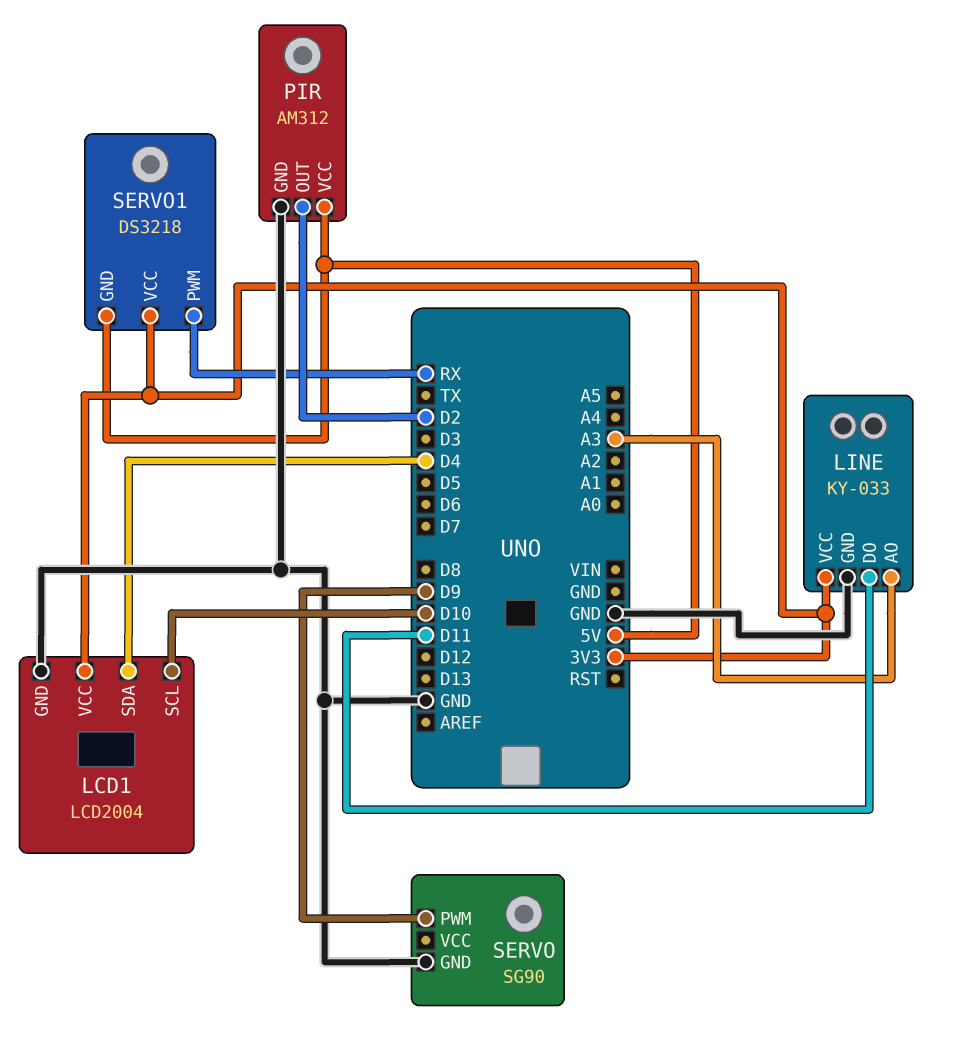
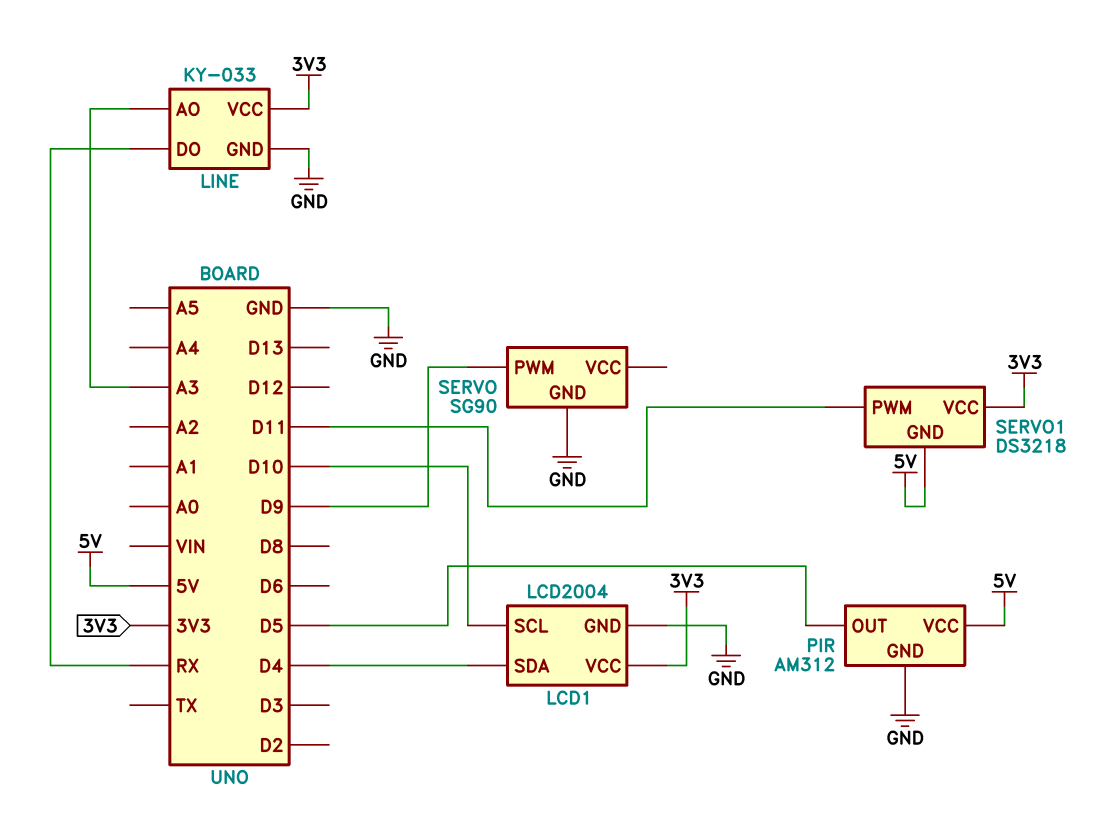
LINE pin DO: D11 -> RX
PIR pin OUT: D2 -> D5
SERVO1 pin PWM: RX -> D11

